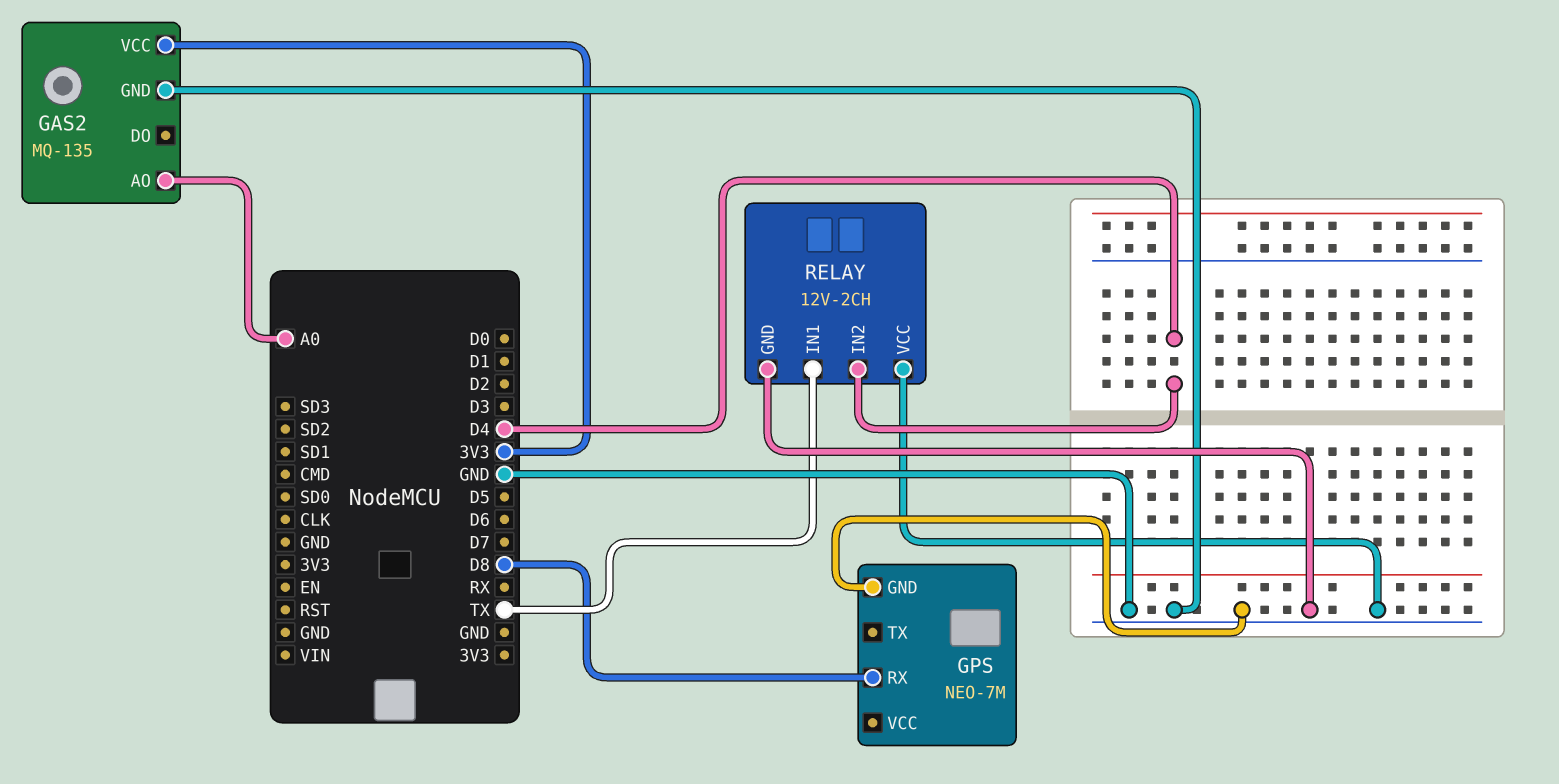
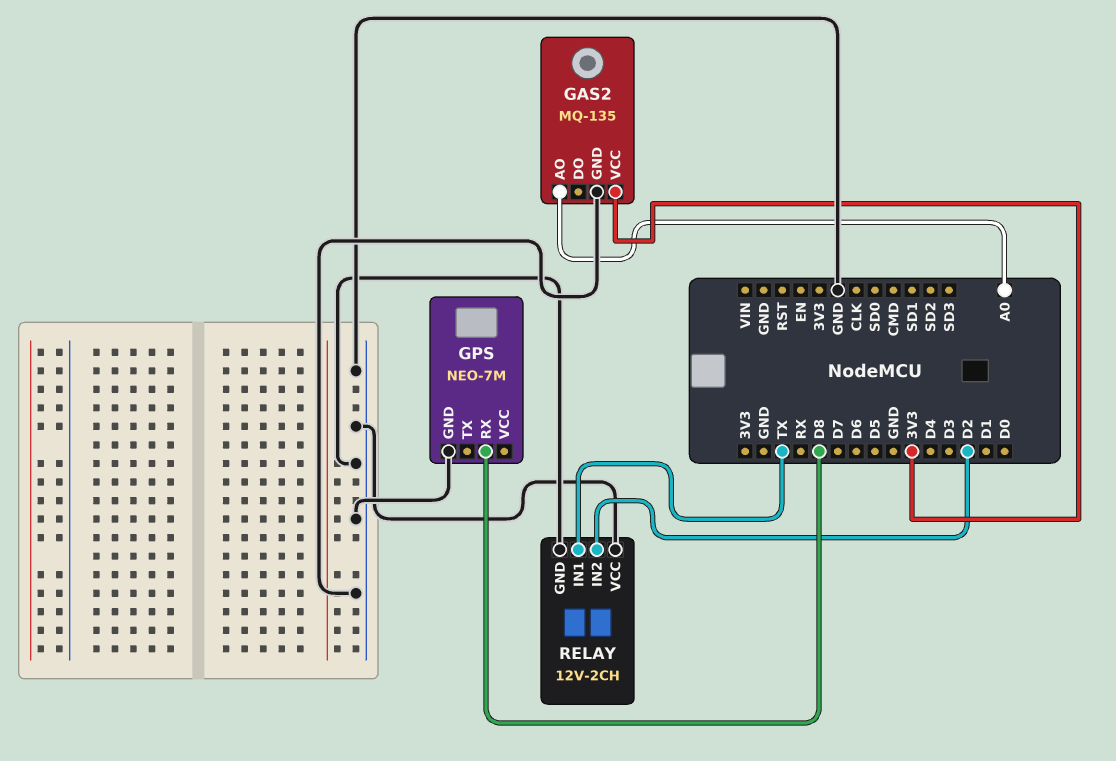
RELAY pin IN2: D4 -> D2

